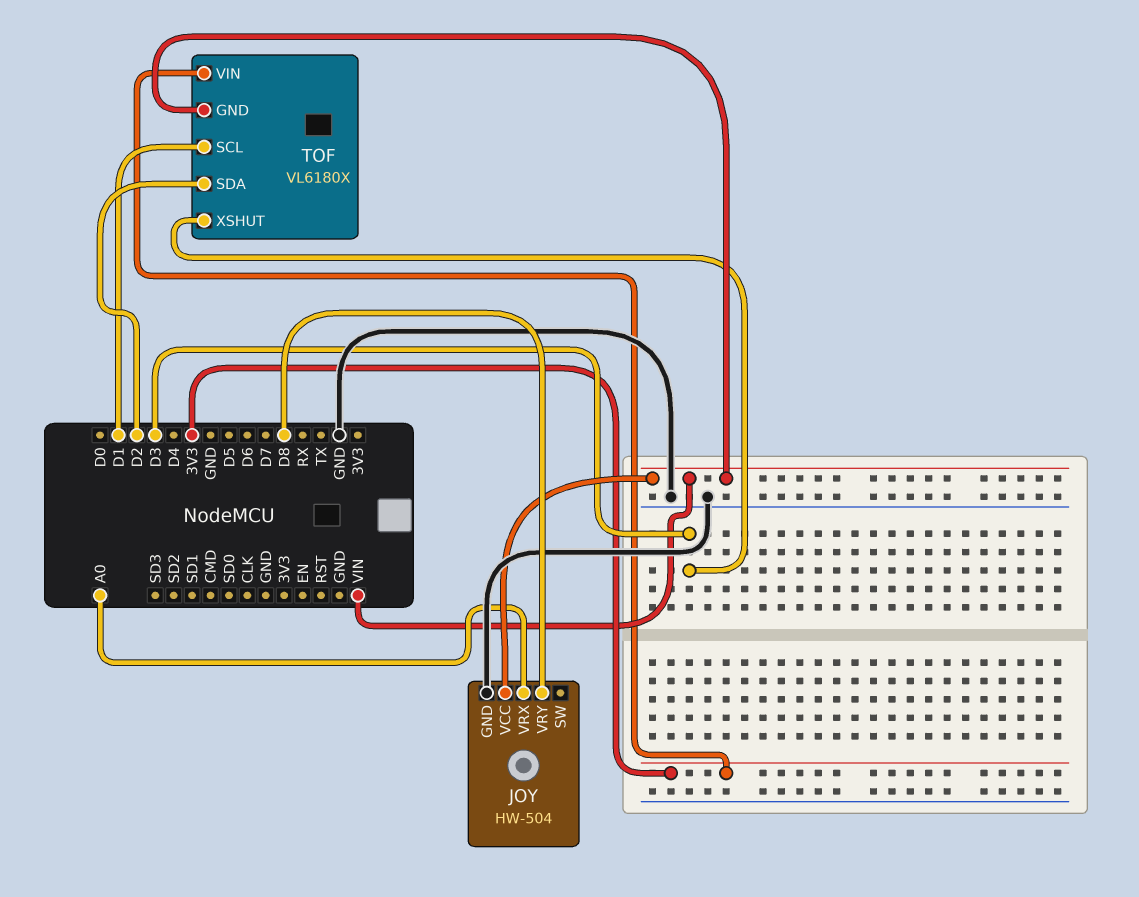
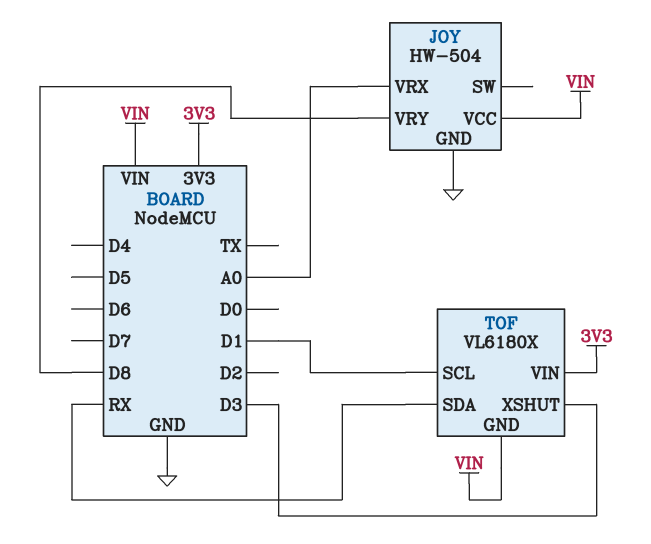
TOF pin SDA: D2 -> RX

